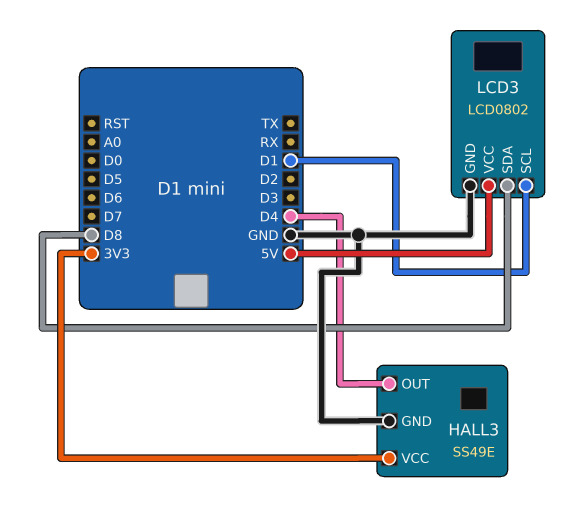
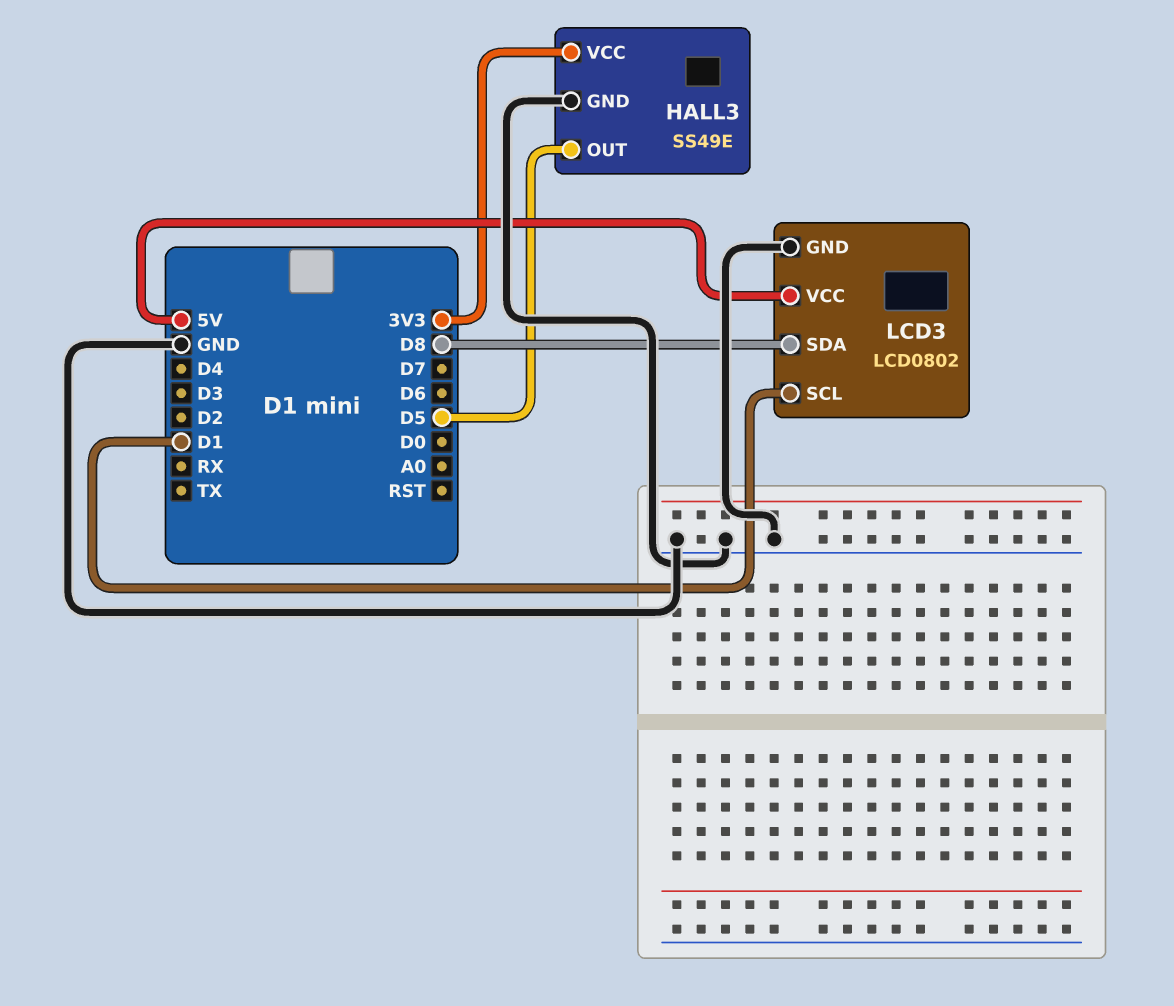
HALL3 pin OUT: D4 -> D5

